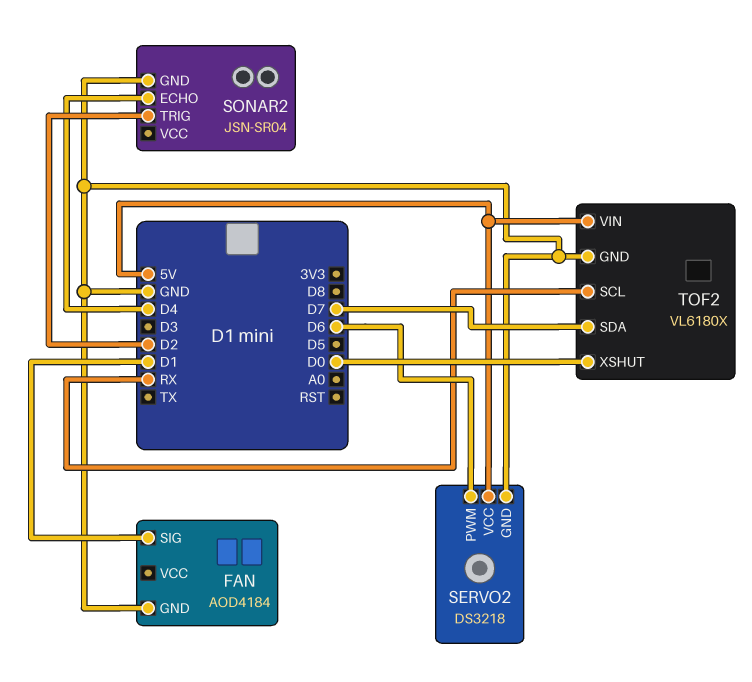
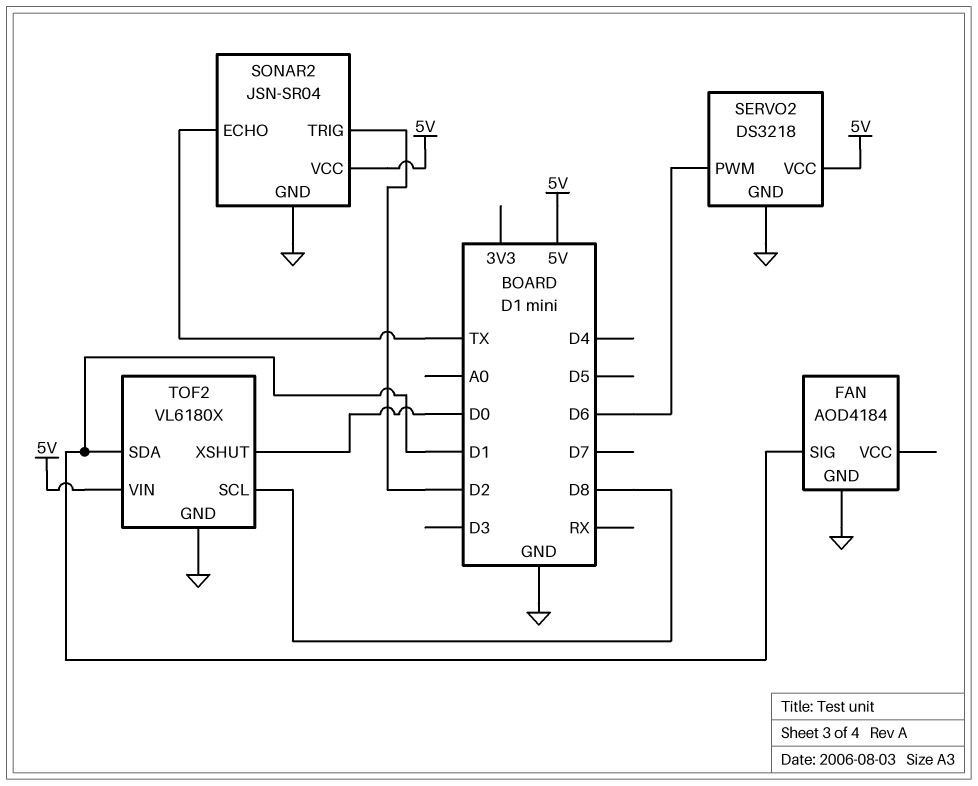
SONAR2 pin ECHO: D4 -> TX
SONAR2 pin VCC: none -> 5V
TOF2 pin SCL: RX -> D8
TOF2 pin SDA: D7 -> D1

